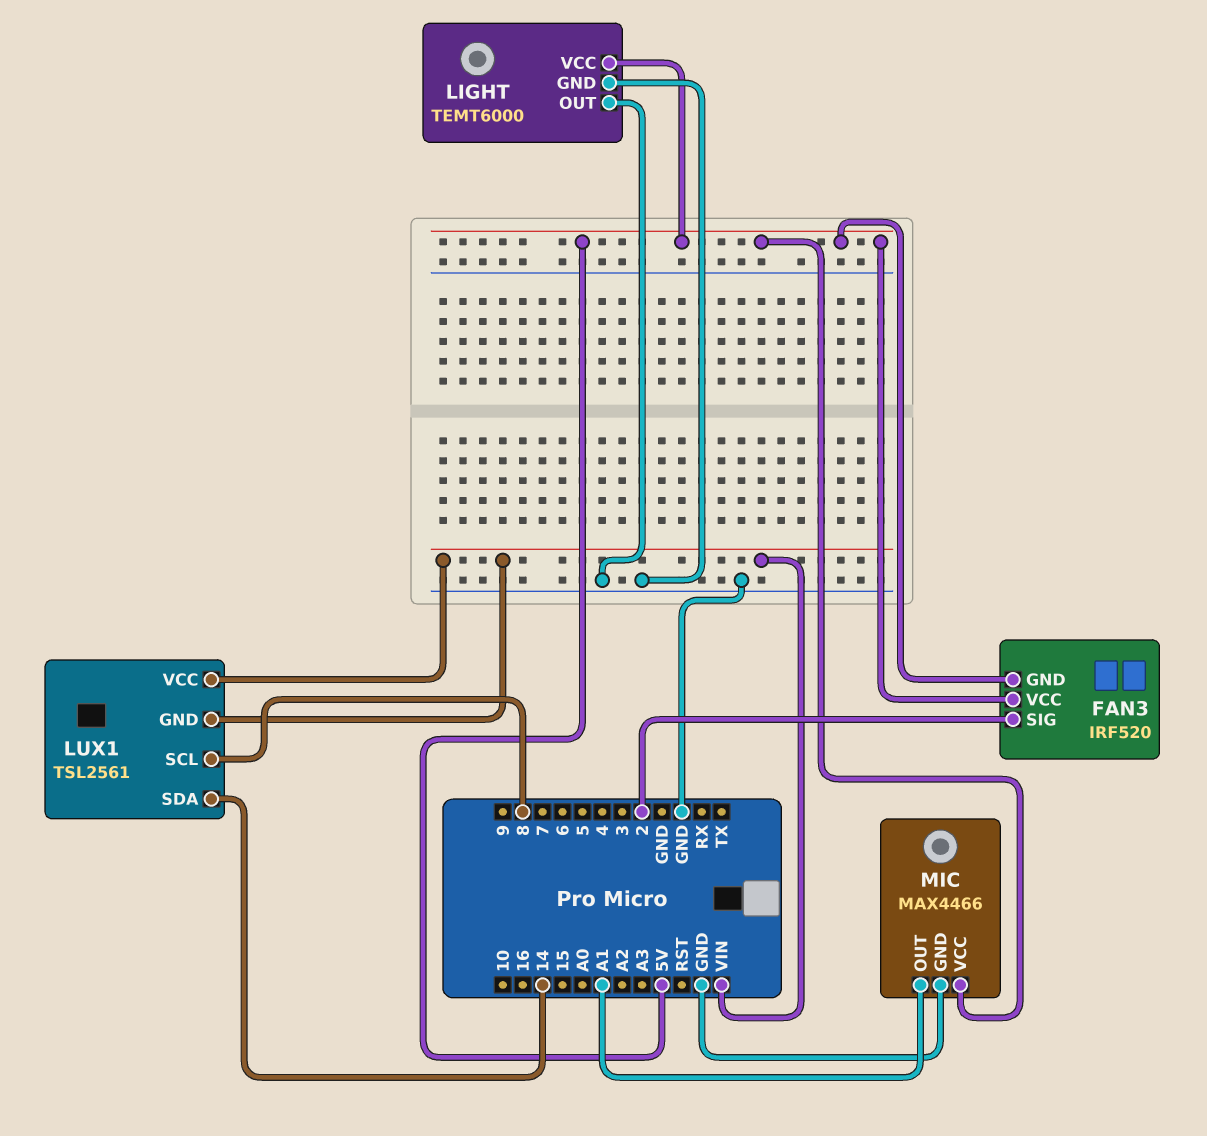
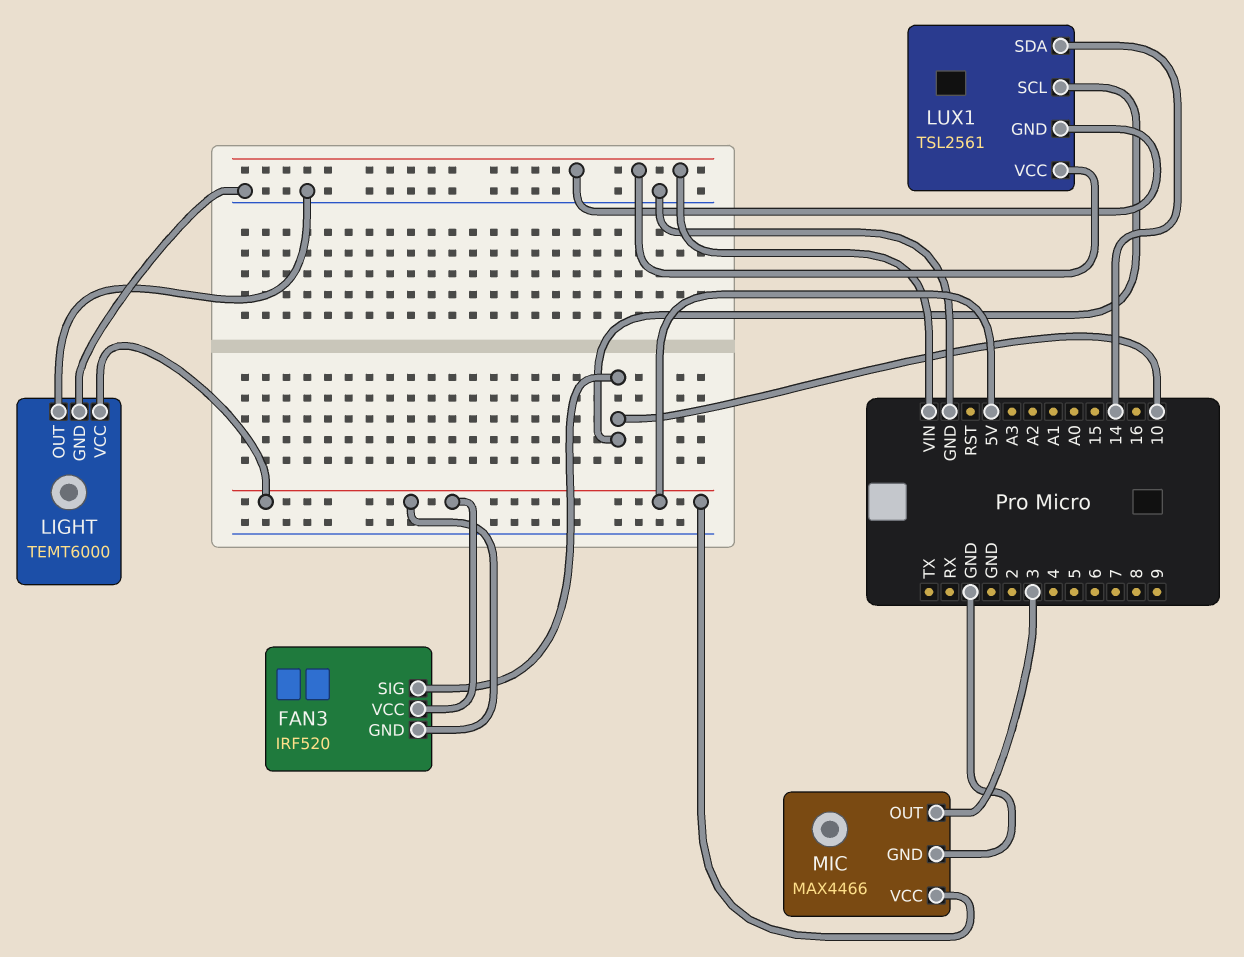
FAN3 pin SIG: 2 -> 10
LUX1 pin SCL: 8 -> 10
MIC pin OUT: A1 -> 3

